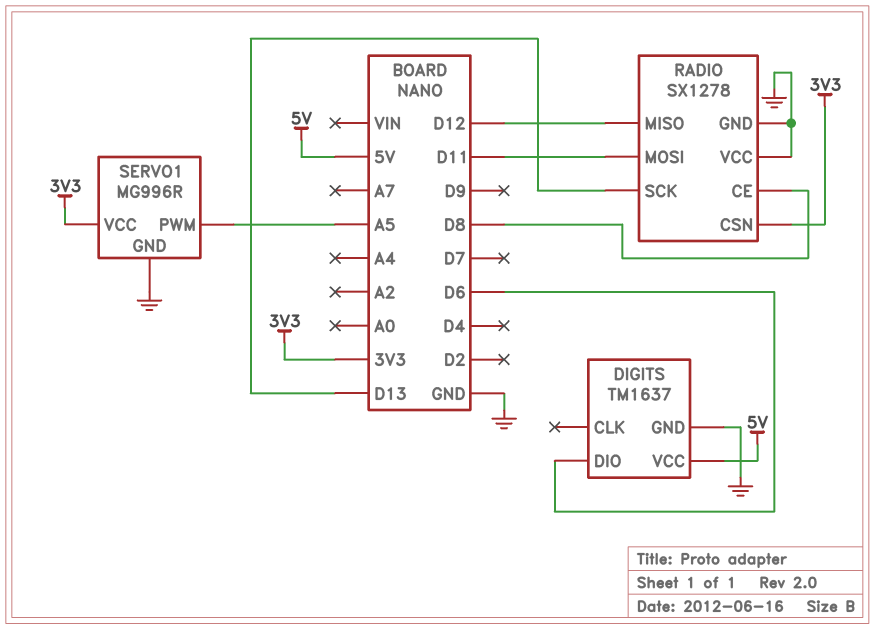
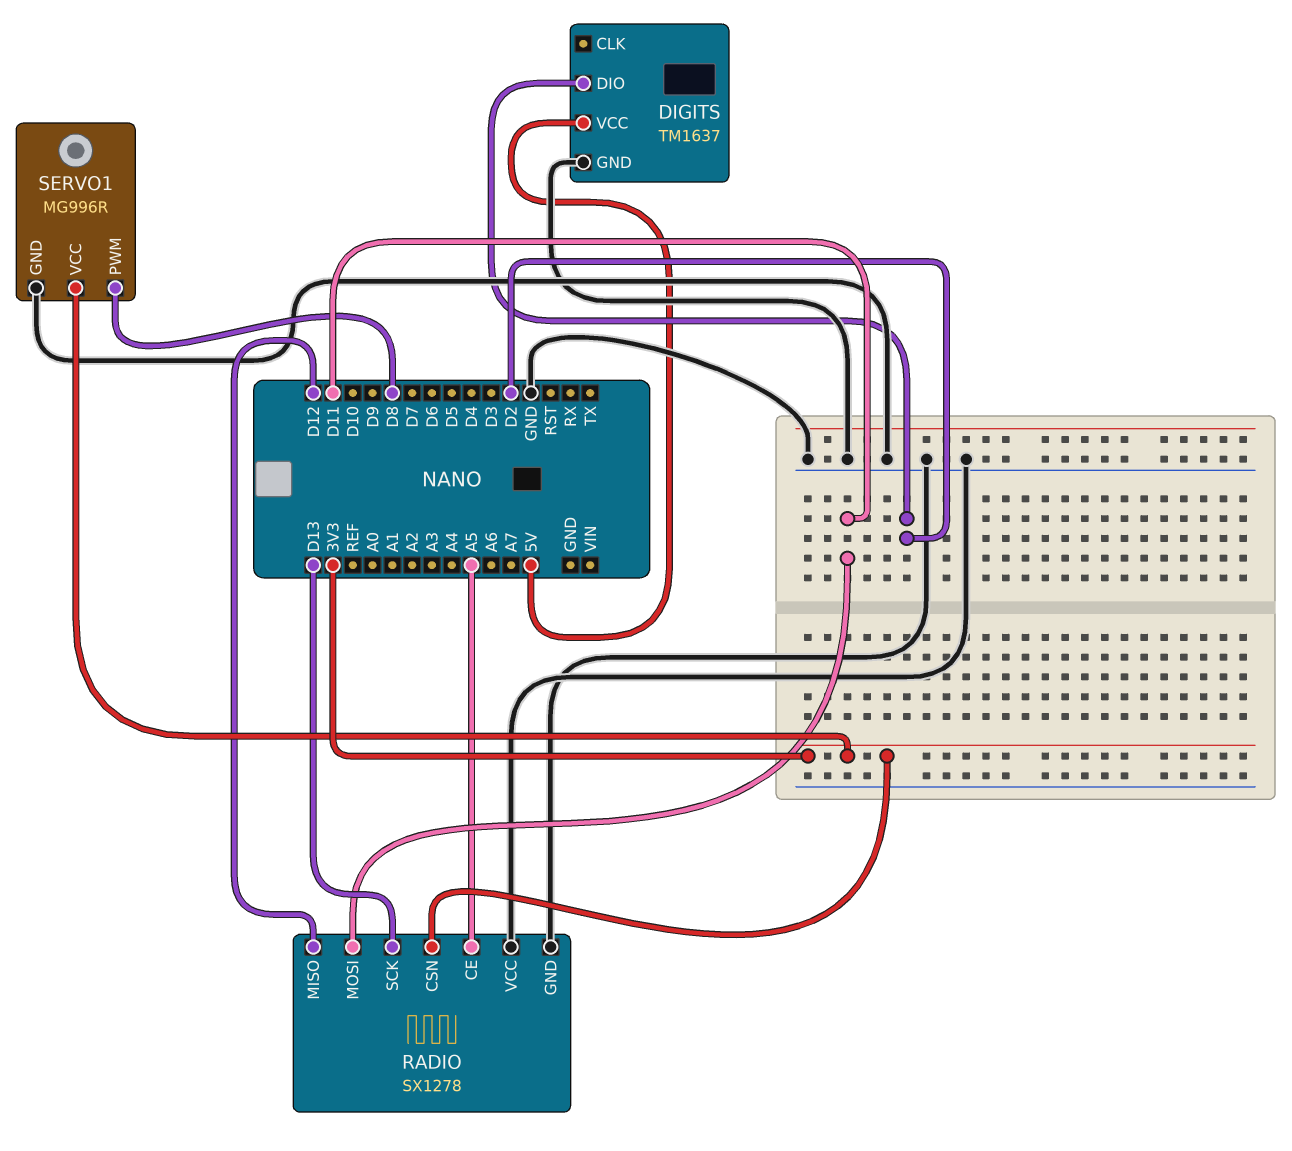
DIGITS pin DIO: D6 -> D2
RADIO pin CE: D8 -> A5
SERVO1 pin PWM: A5 -> D8

